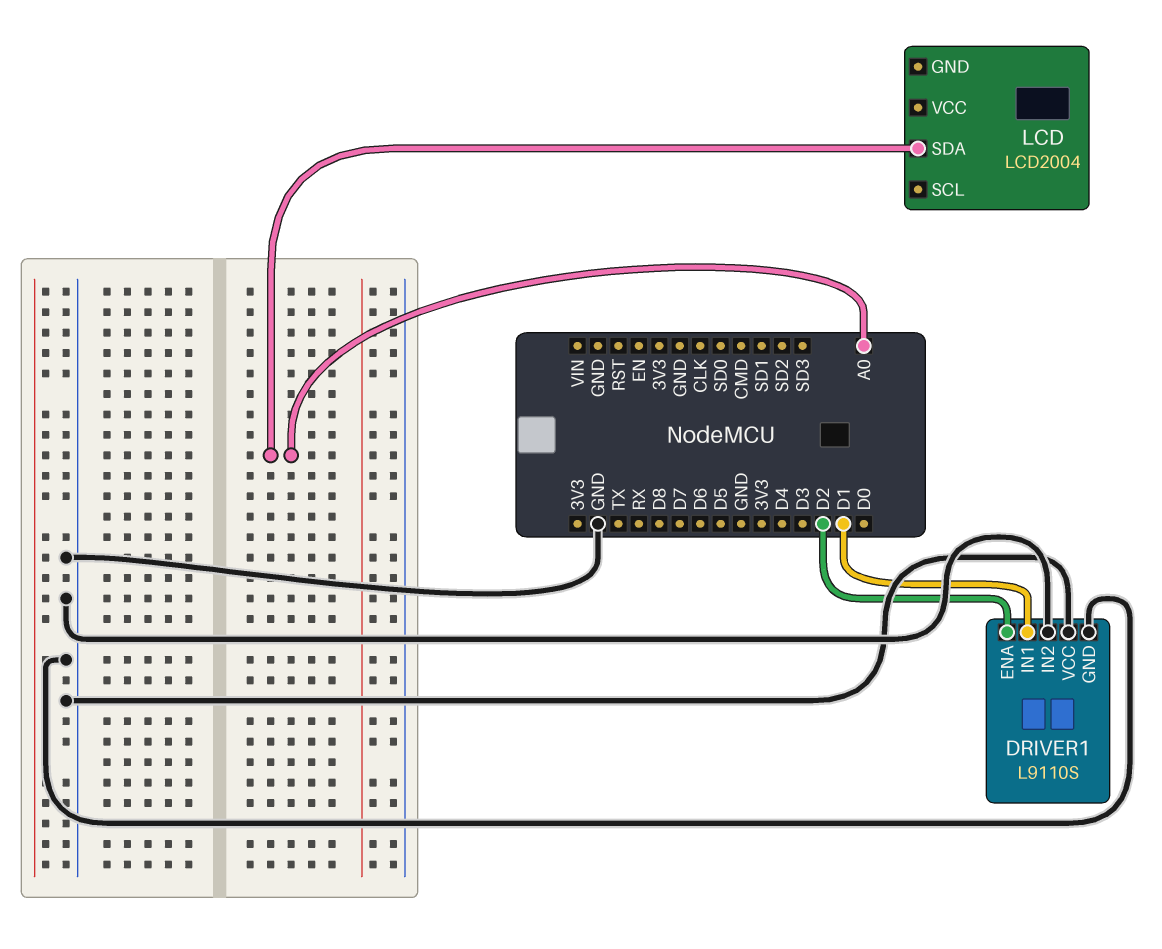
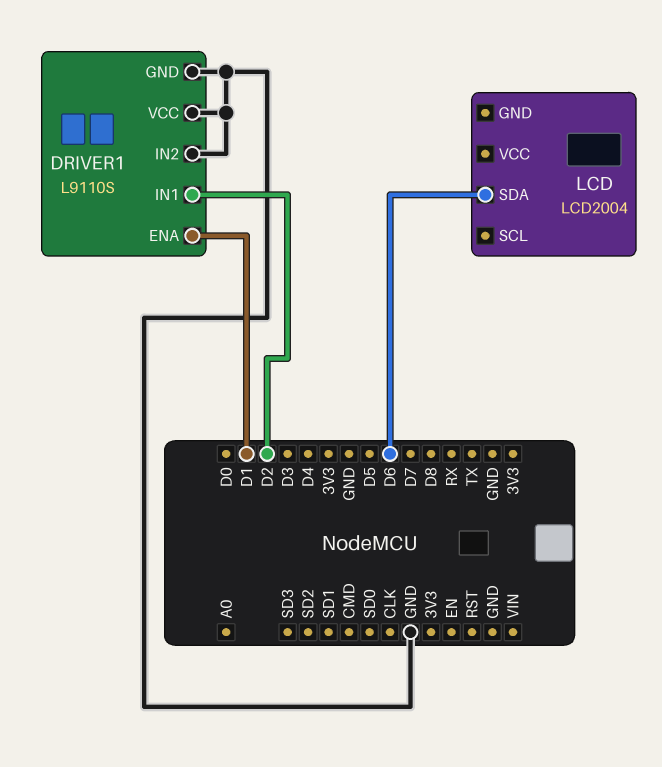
DRIVER1 pin ENA: D2 -> D1
DRIVER1 pin IN1: D1 -> D2
LCD pin SDA: A0 -> D6

